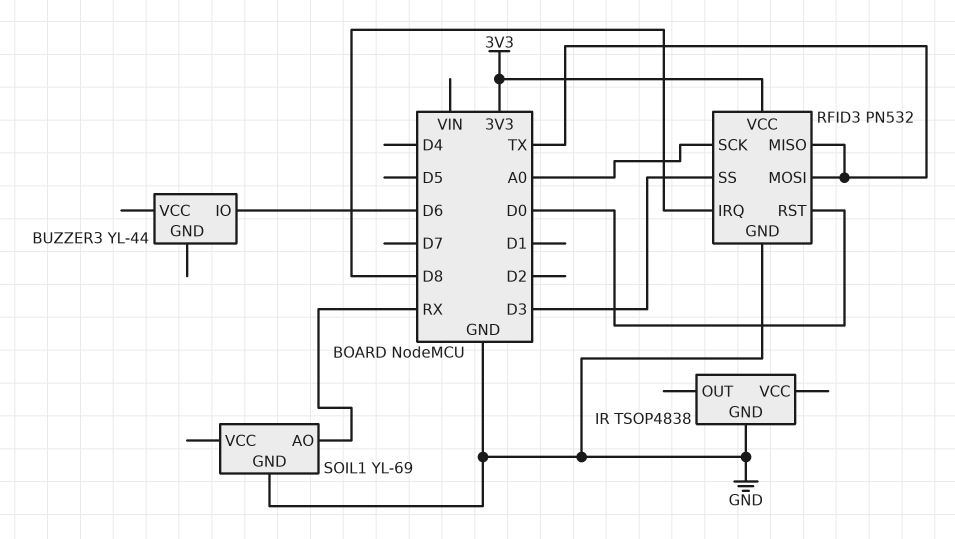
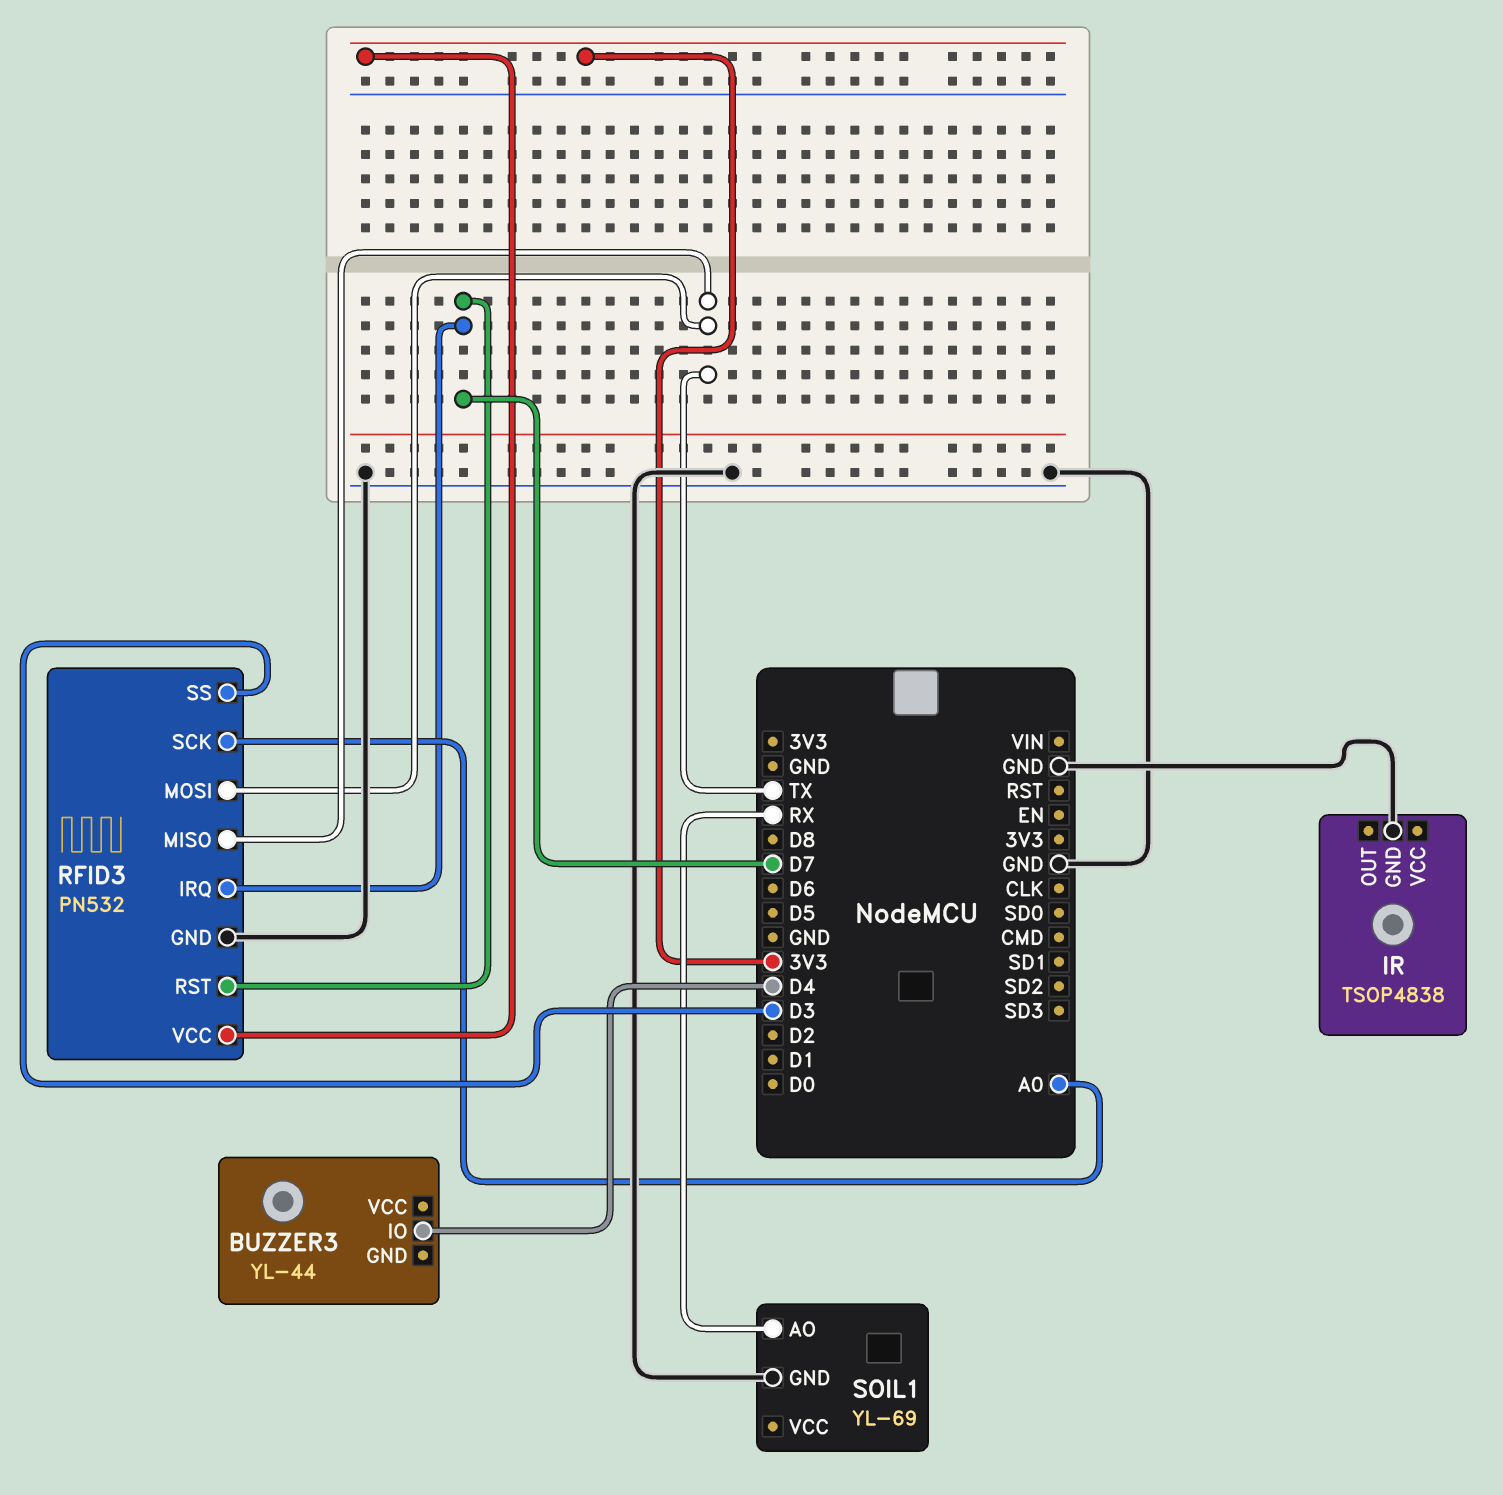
BUZZER3 pin IO: D6 -> D4
RFID3 pin IRQ: D8 -> D7
RFID3 pin RST: D0 -> D7

